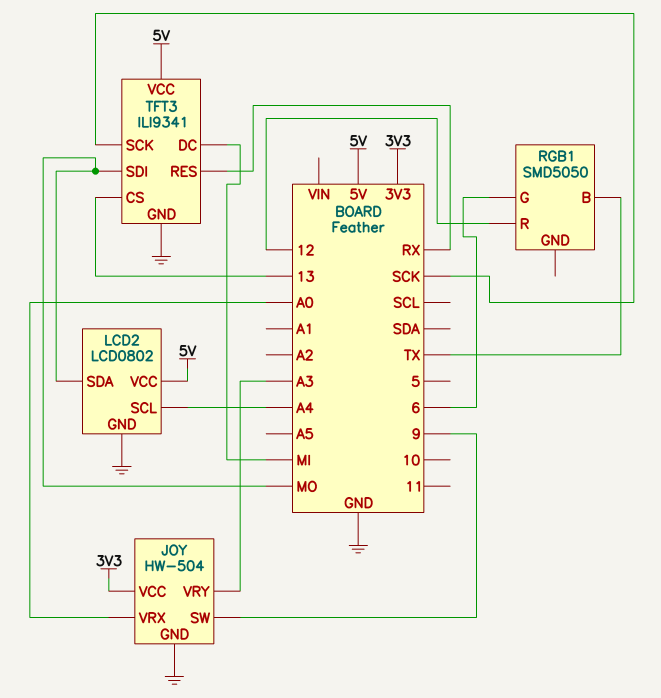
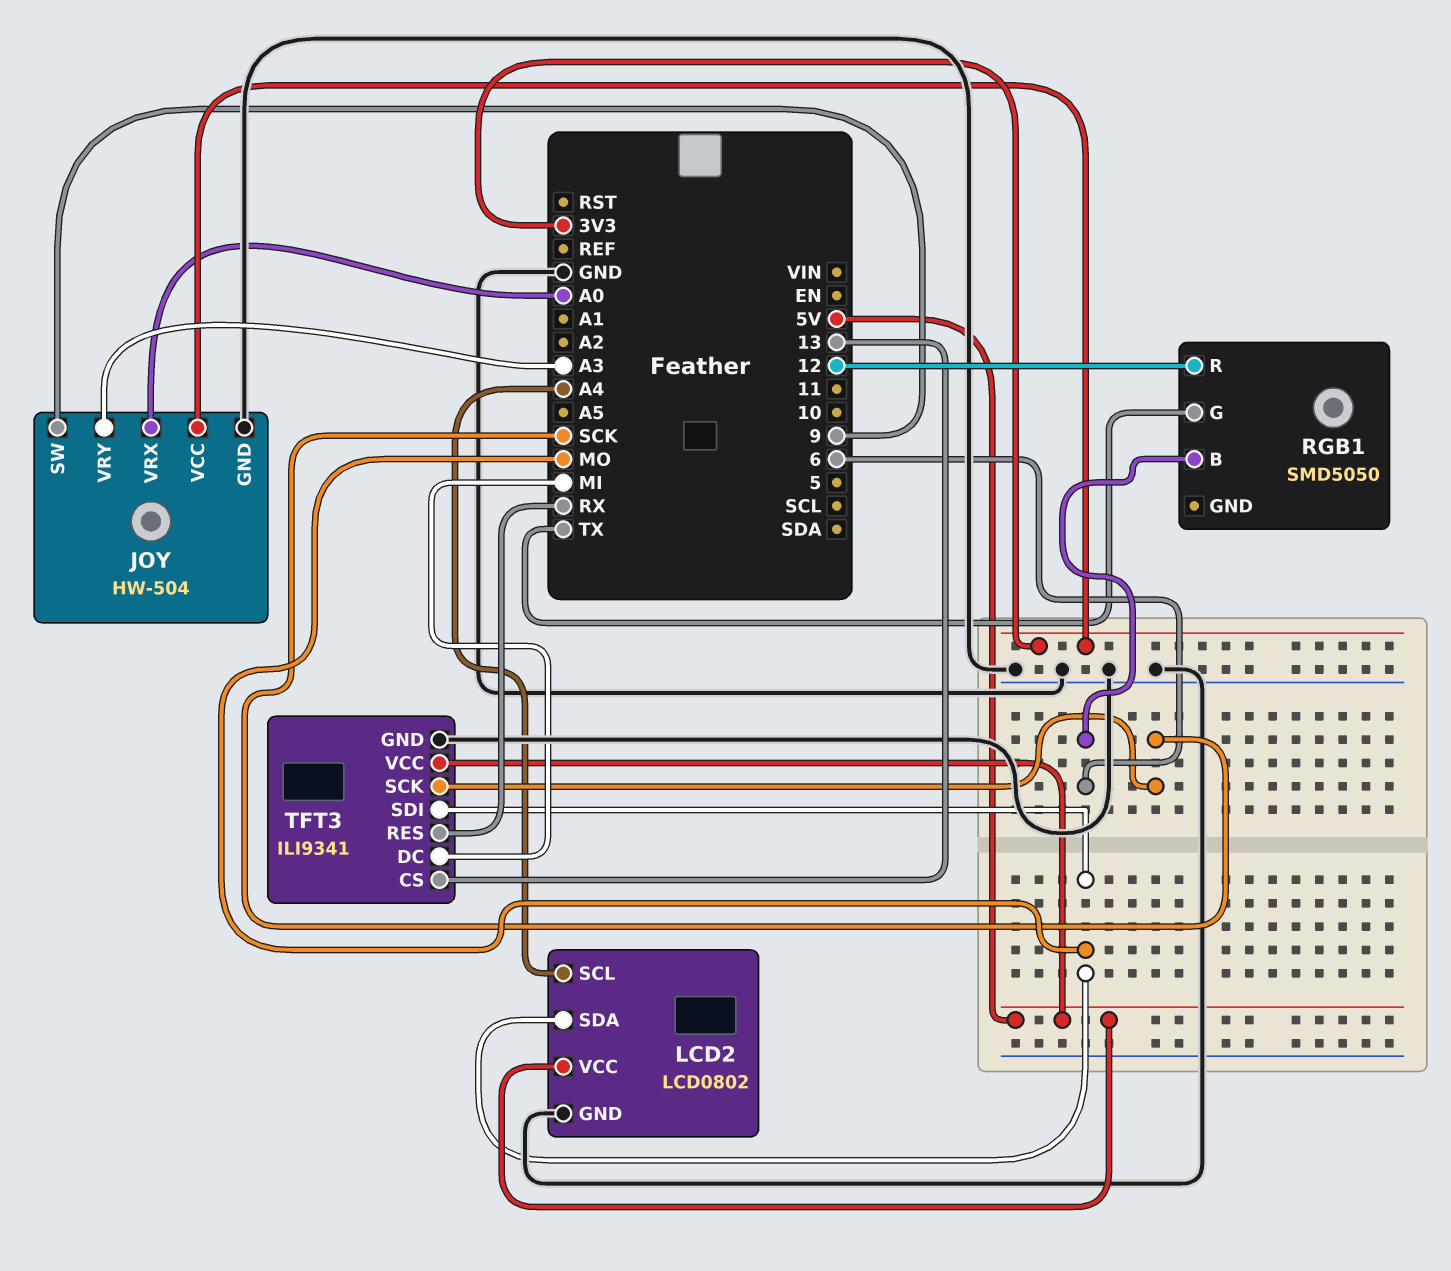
RGB1 pin B: TX -> 6
RGB1 pin G: 6 -> TX

